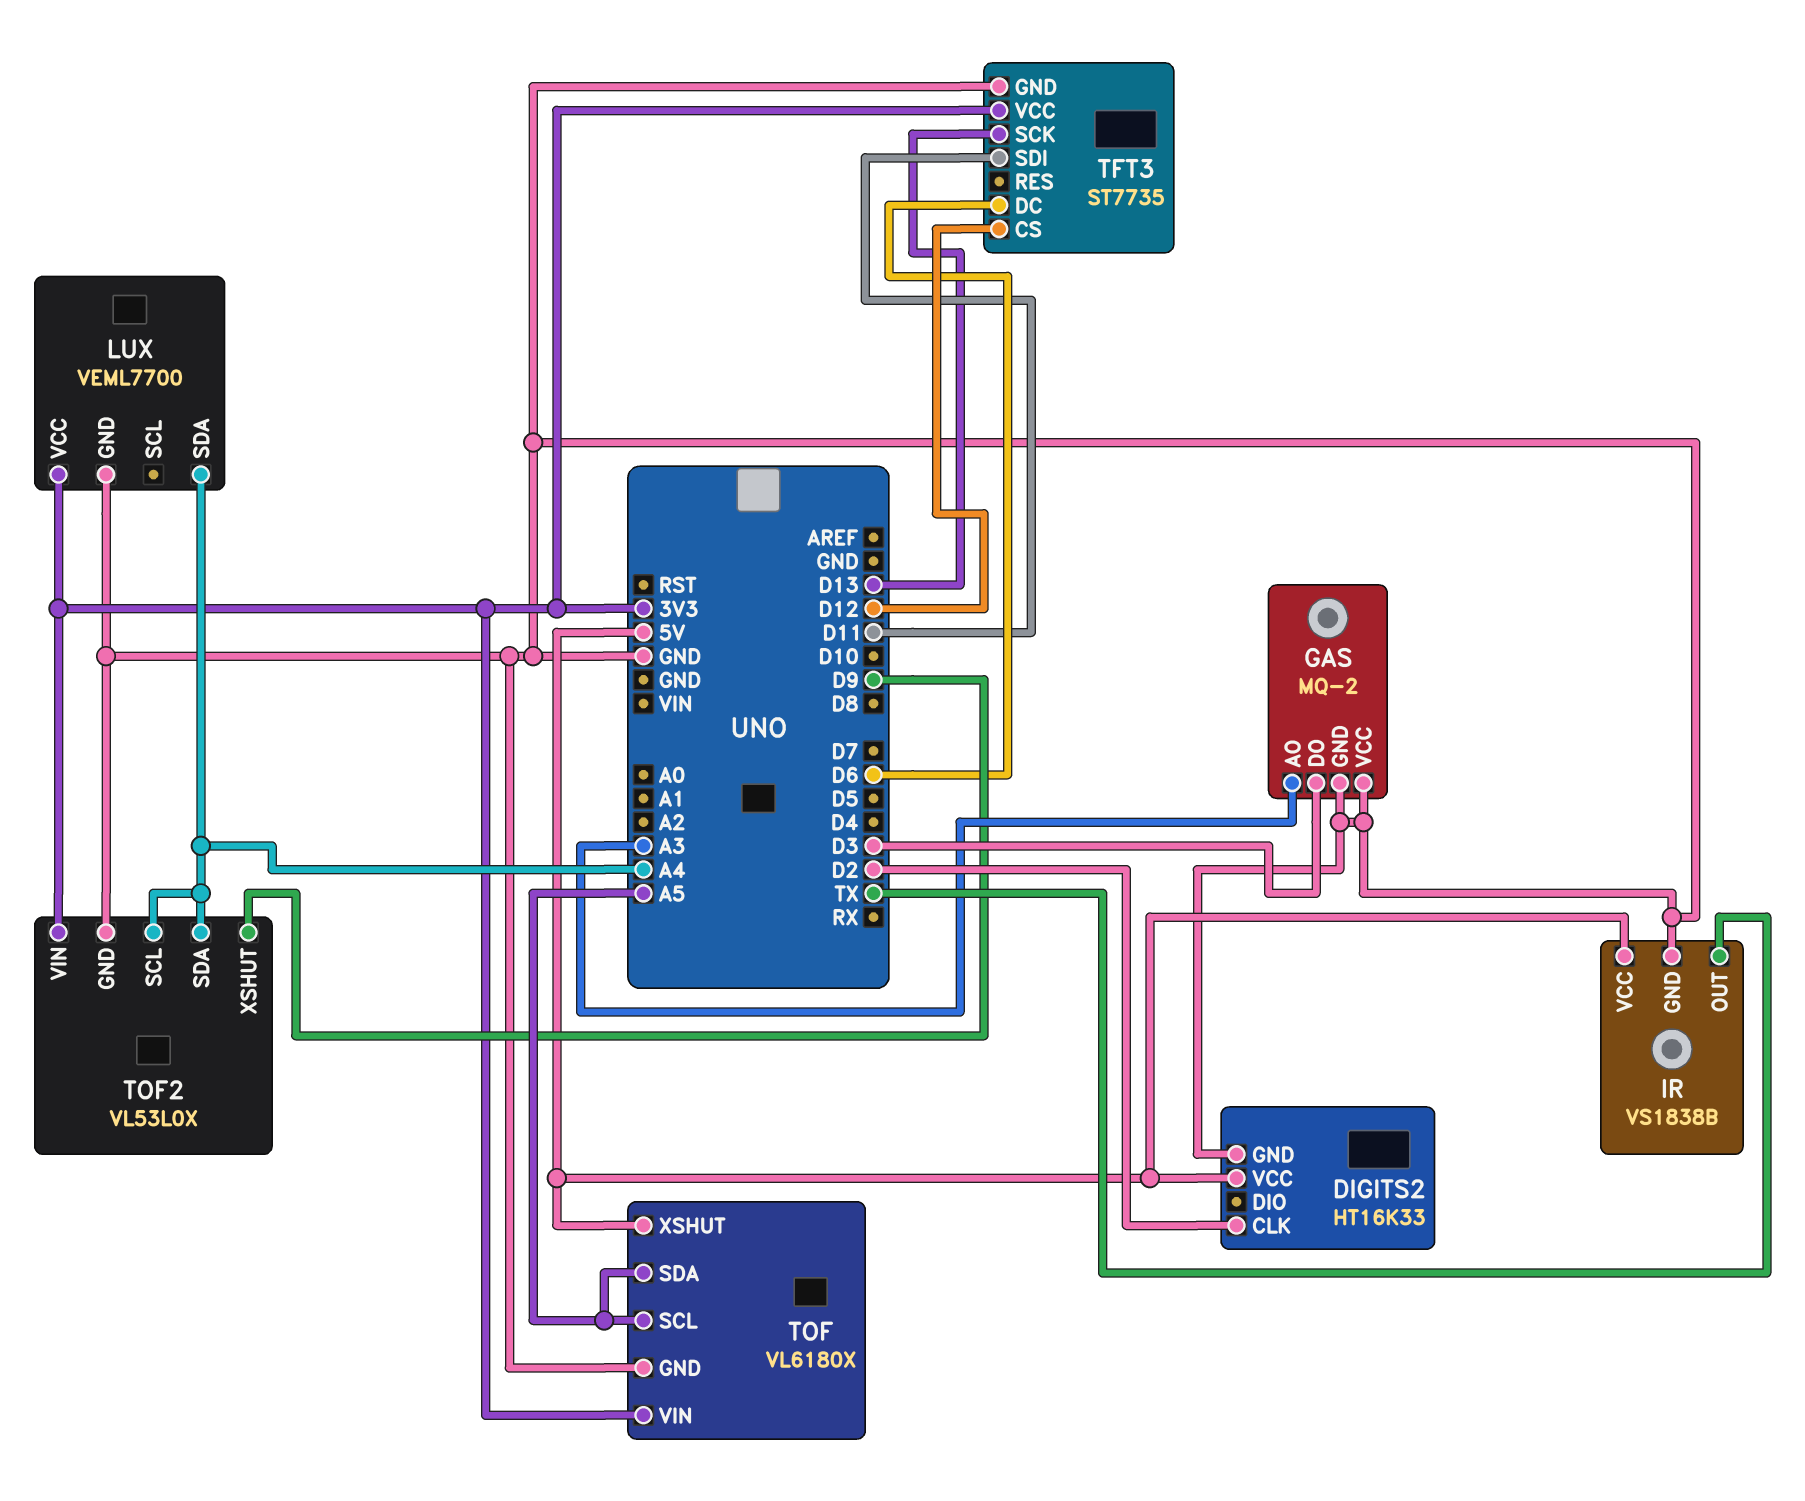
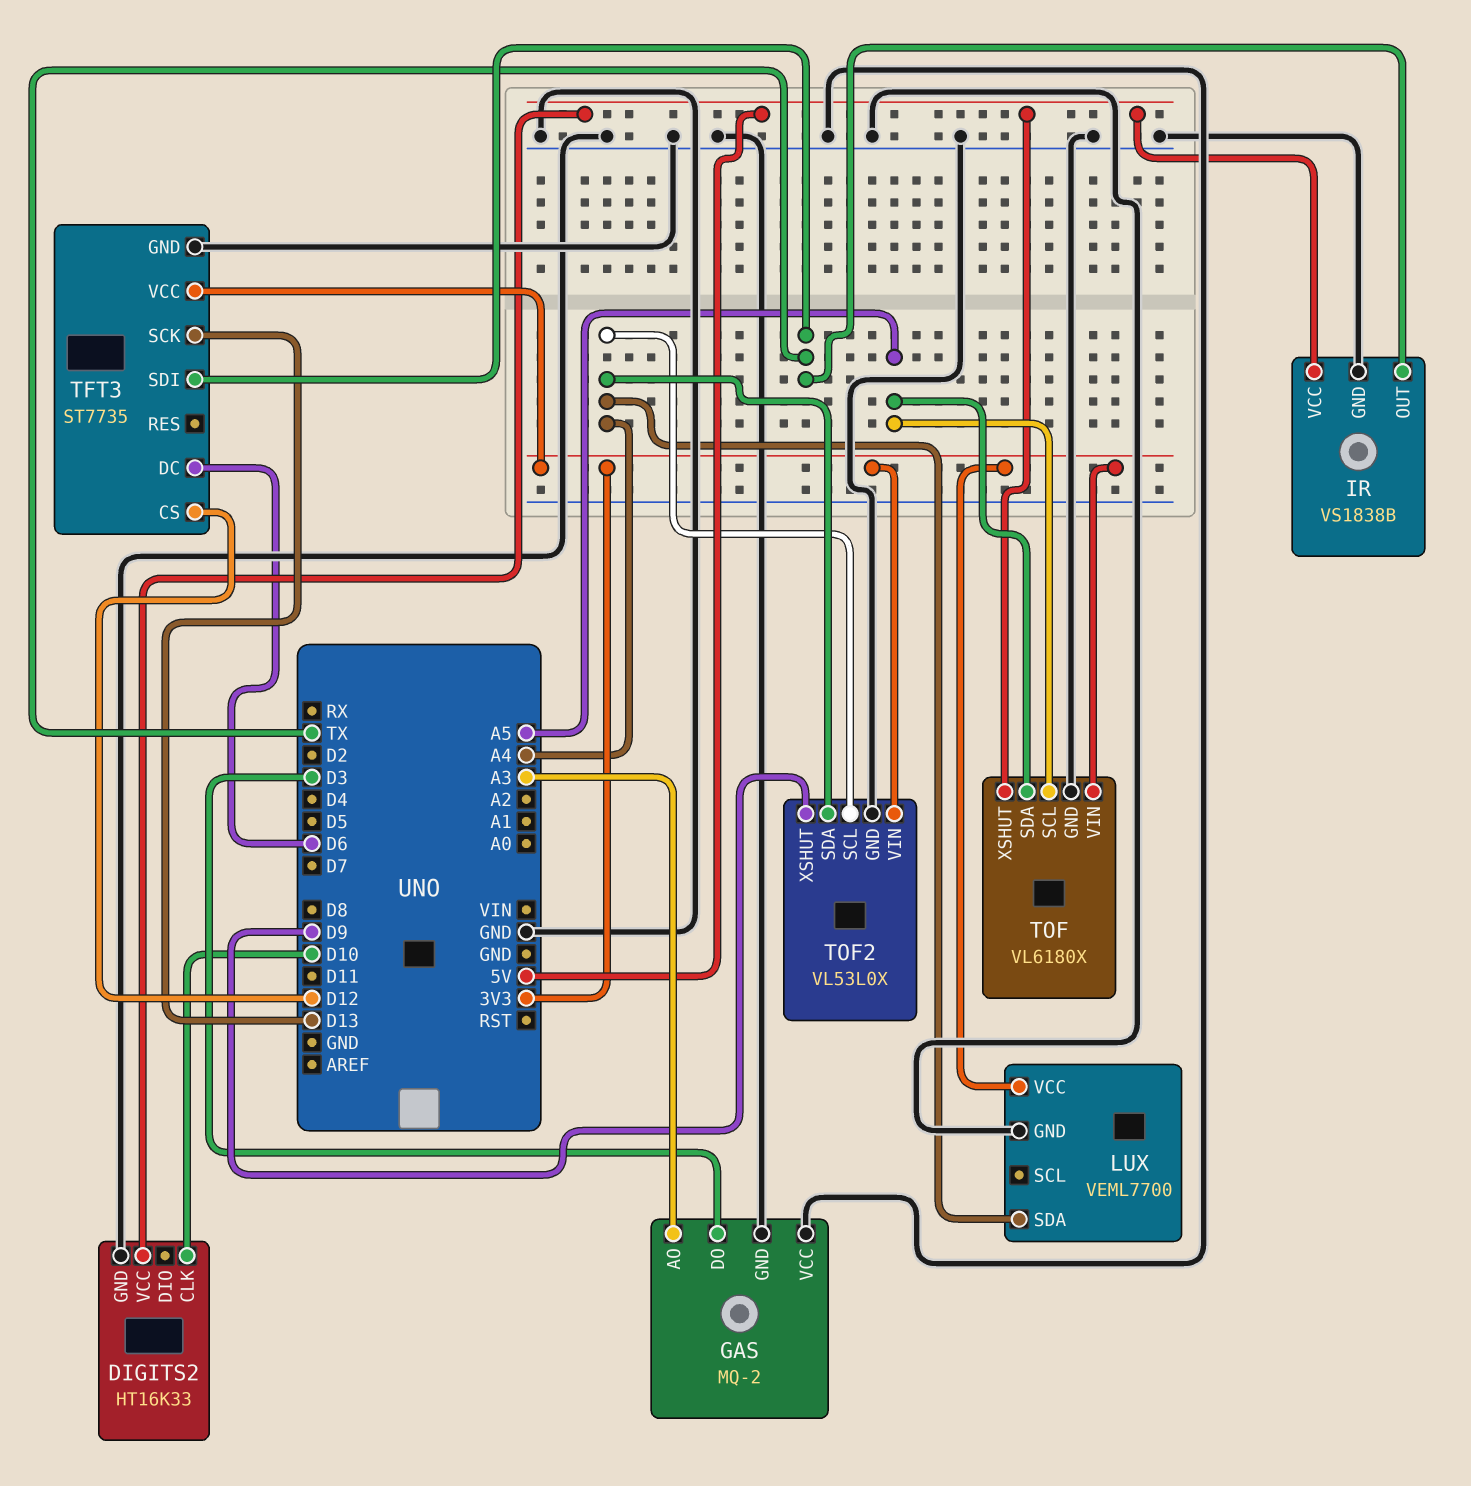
DIGITS2 pin CLK: D2 -> D10
TFT3 pin SDI: D11 -> TX

